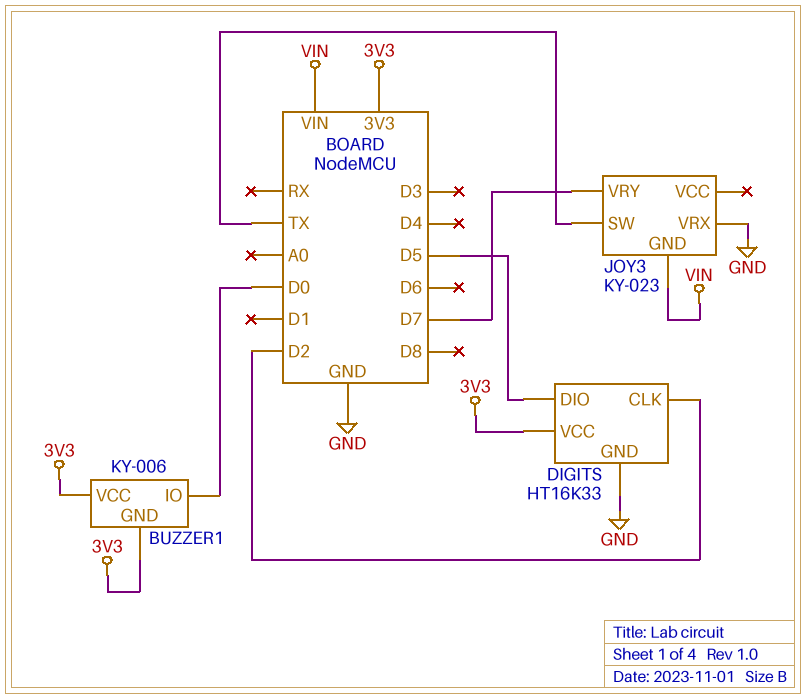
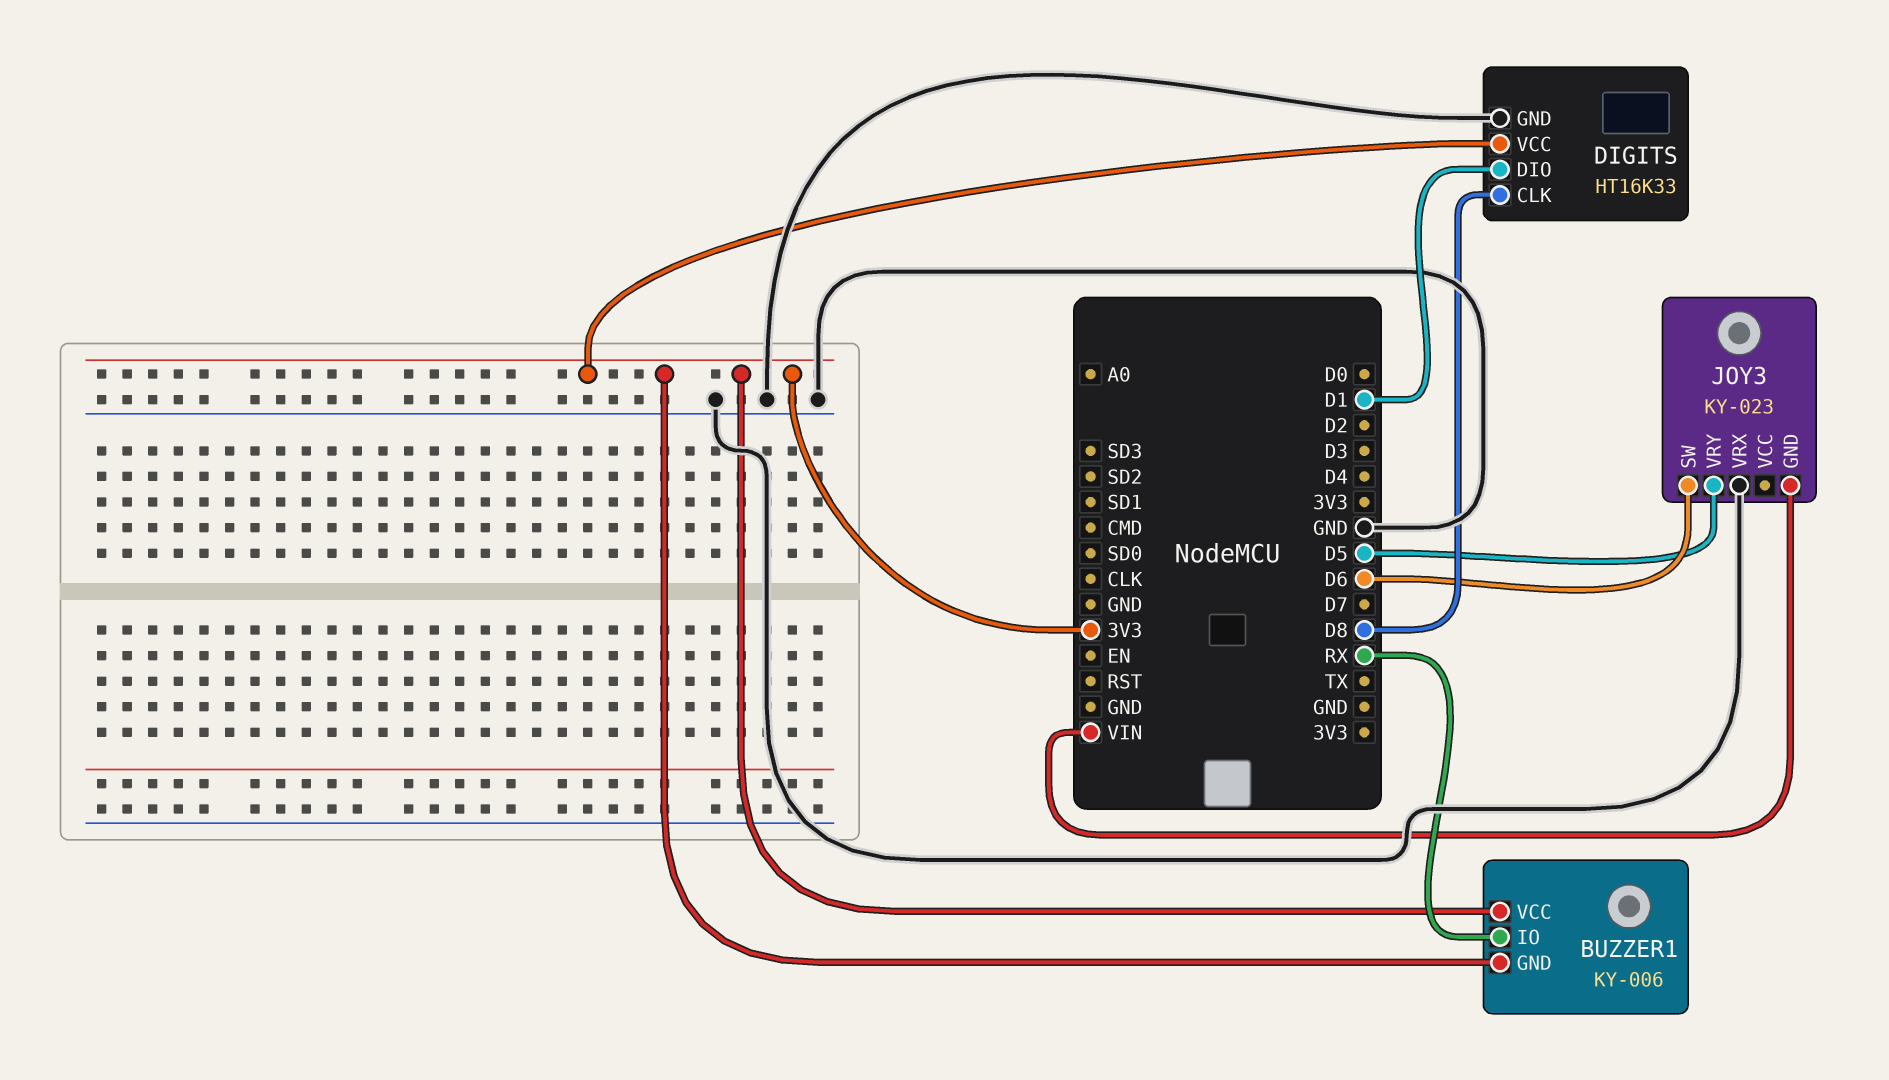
BUZZER1 pin IO: D0 -> RX
DIGITS pin CLK: D2 -> D8
DIGITS pin DIO: D5 -> D1
JOY3 pin SW: TX -> D6
JOY3 pin VRY: D7 -> D5

